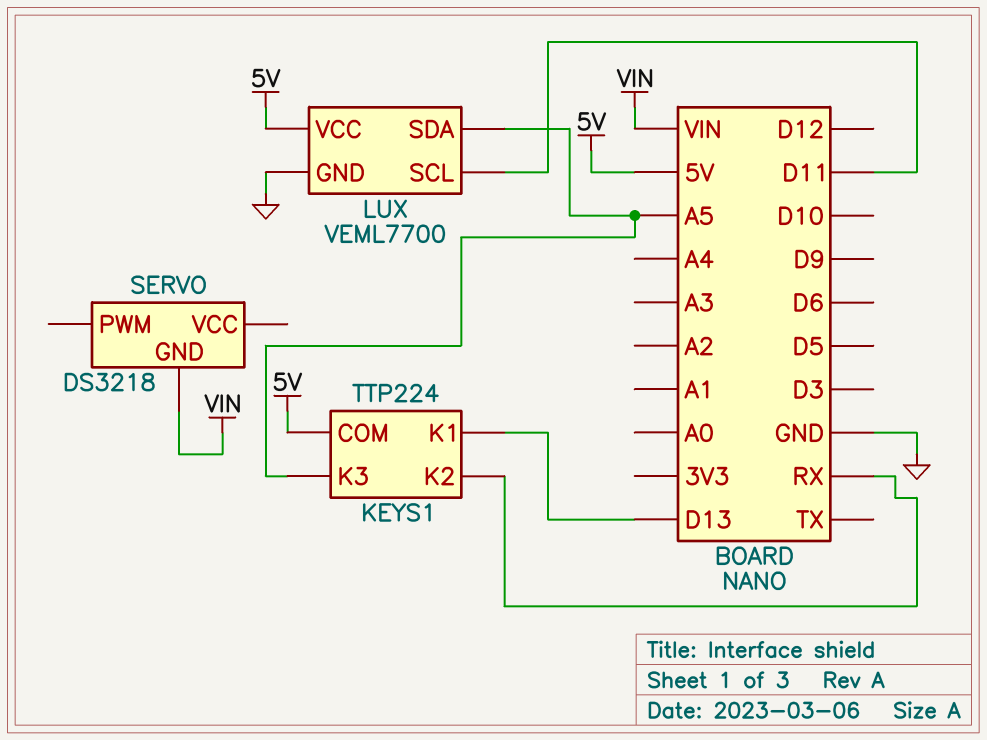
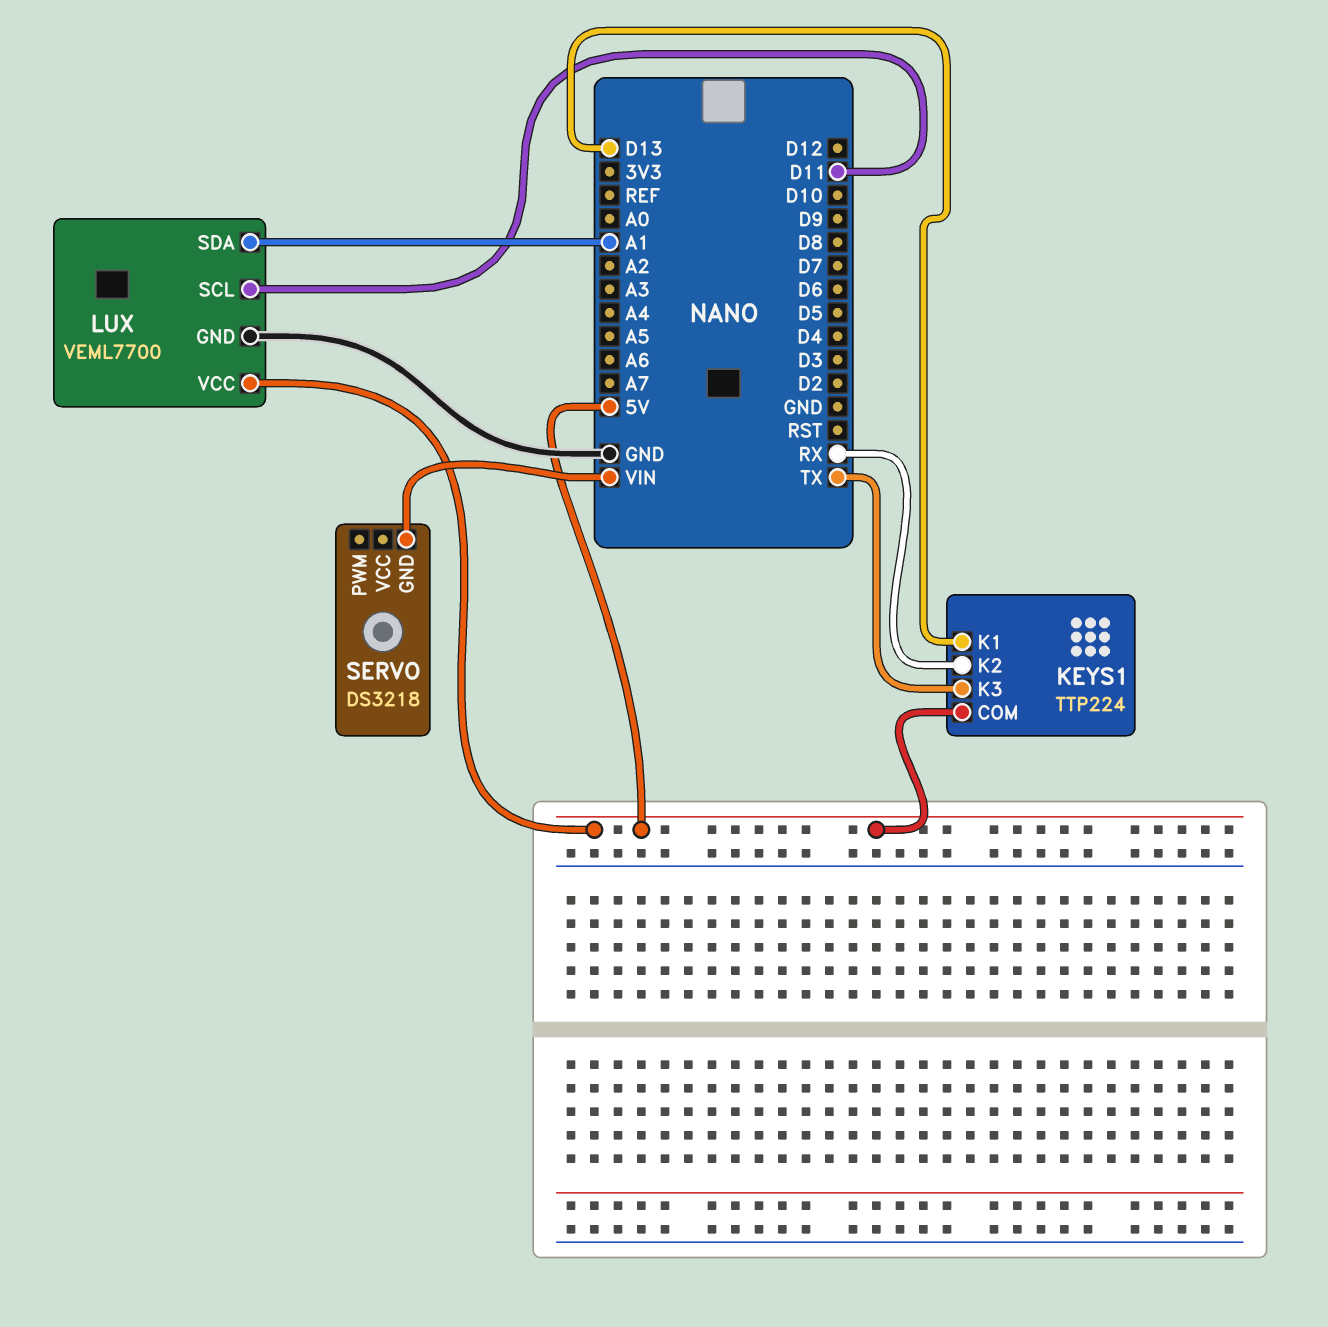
KEYS1 pin K3: A5 -> TX
LUX pin SDA: A5 -> A1

